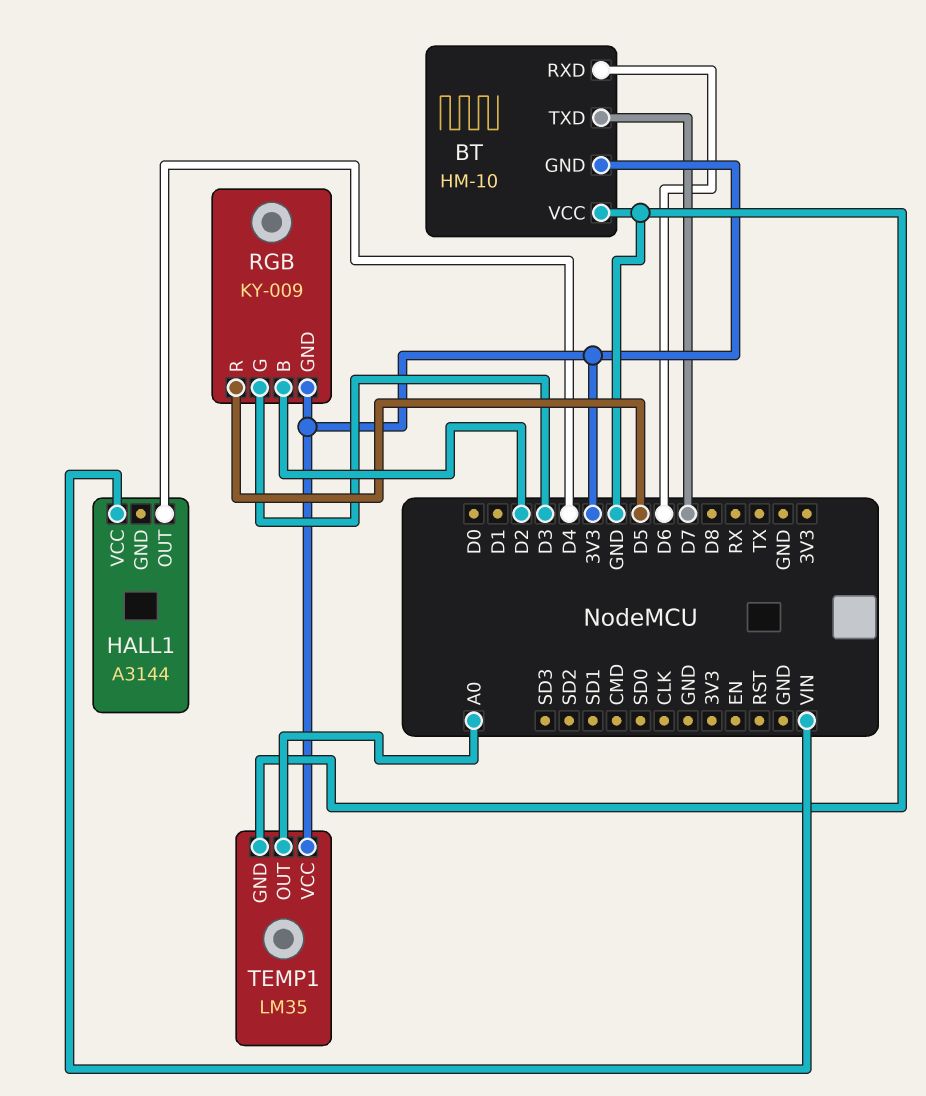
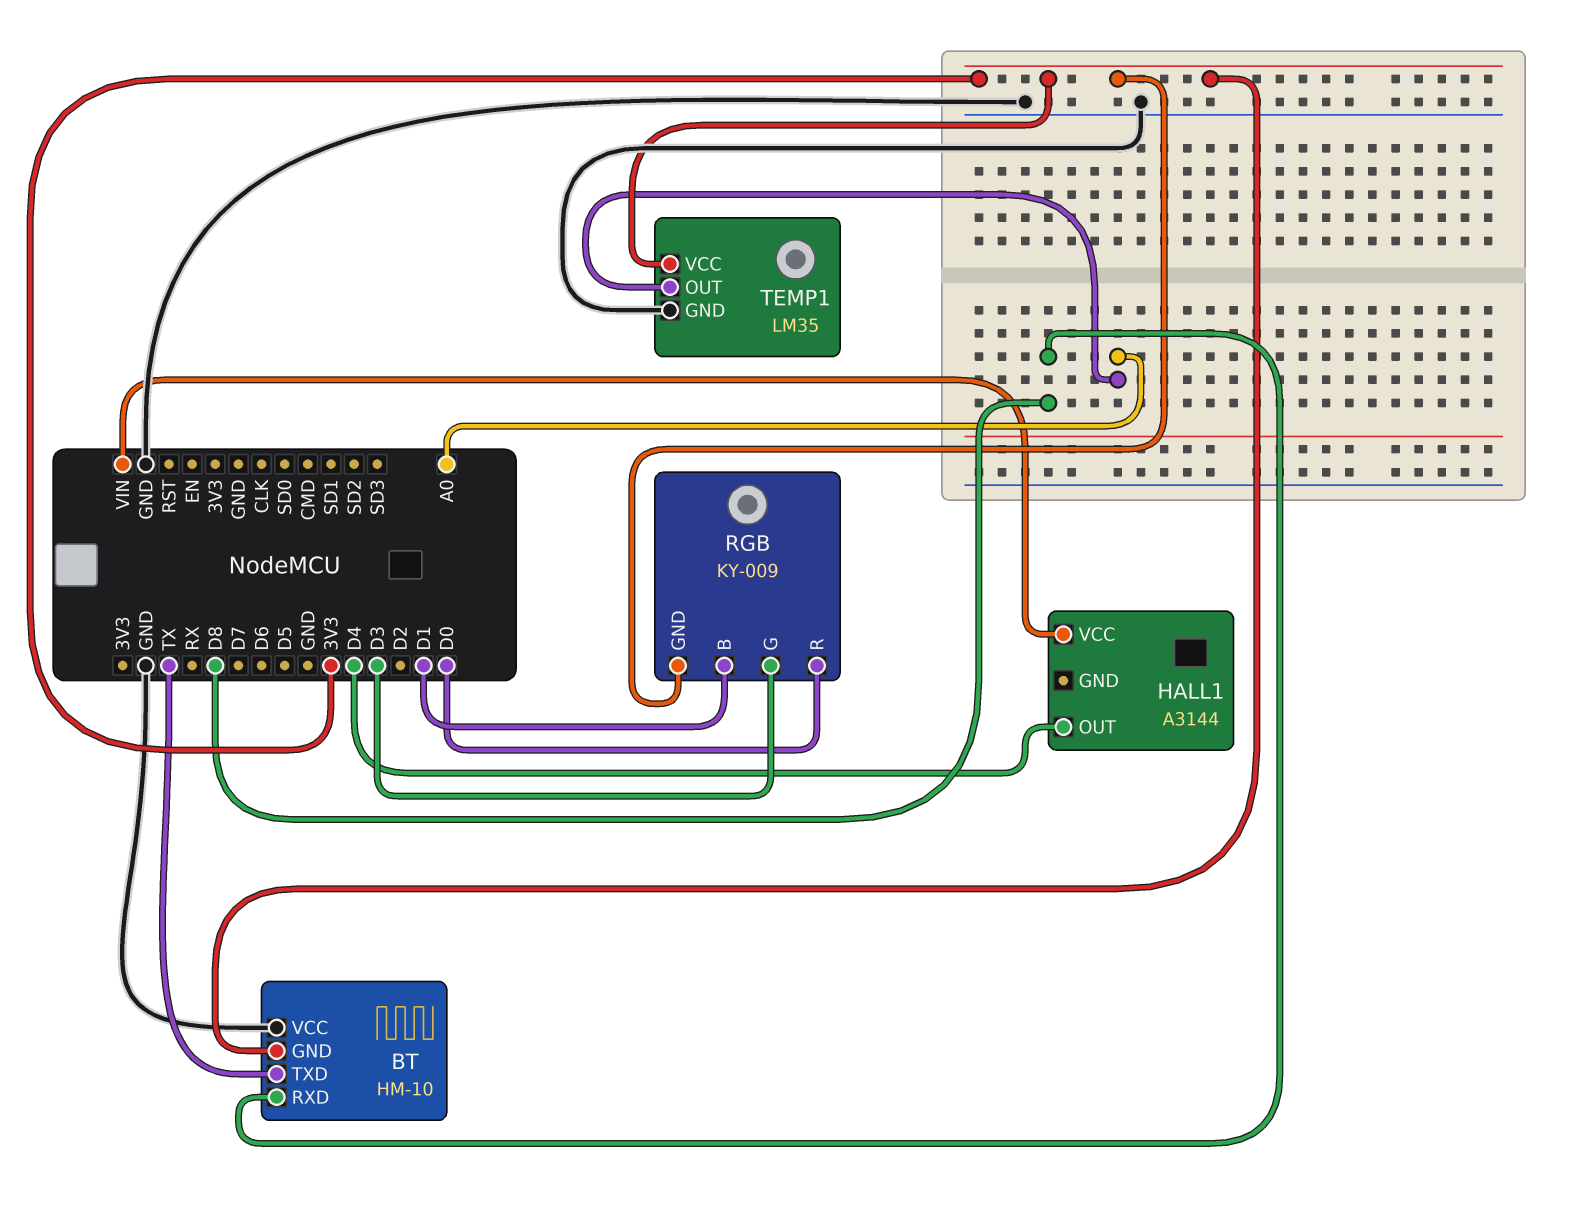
BT pin RXD: D6 -> D8
BT pin TXD: D7 -> TX
RGB pin B: D2 -> D1
RGB pin R: D5 -> D0

